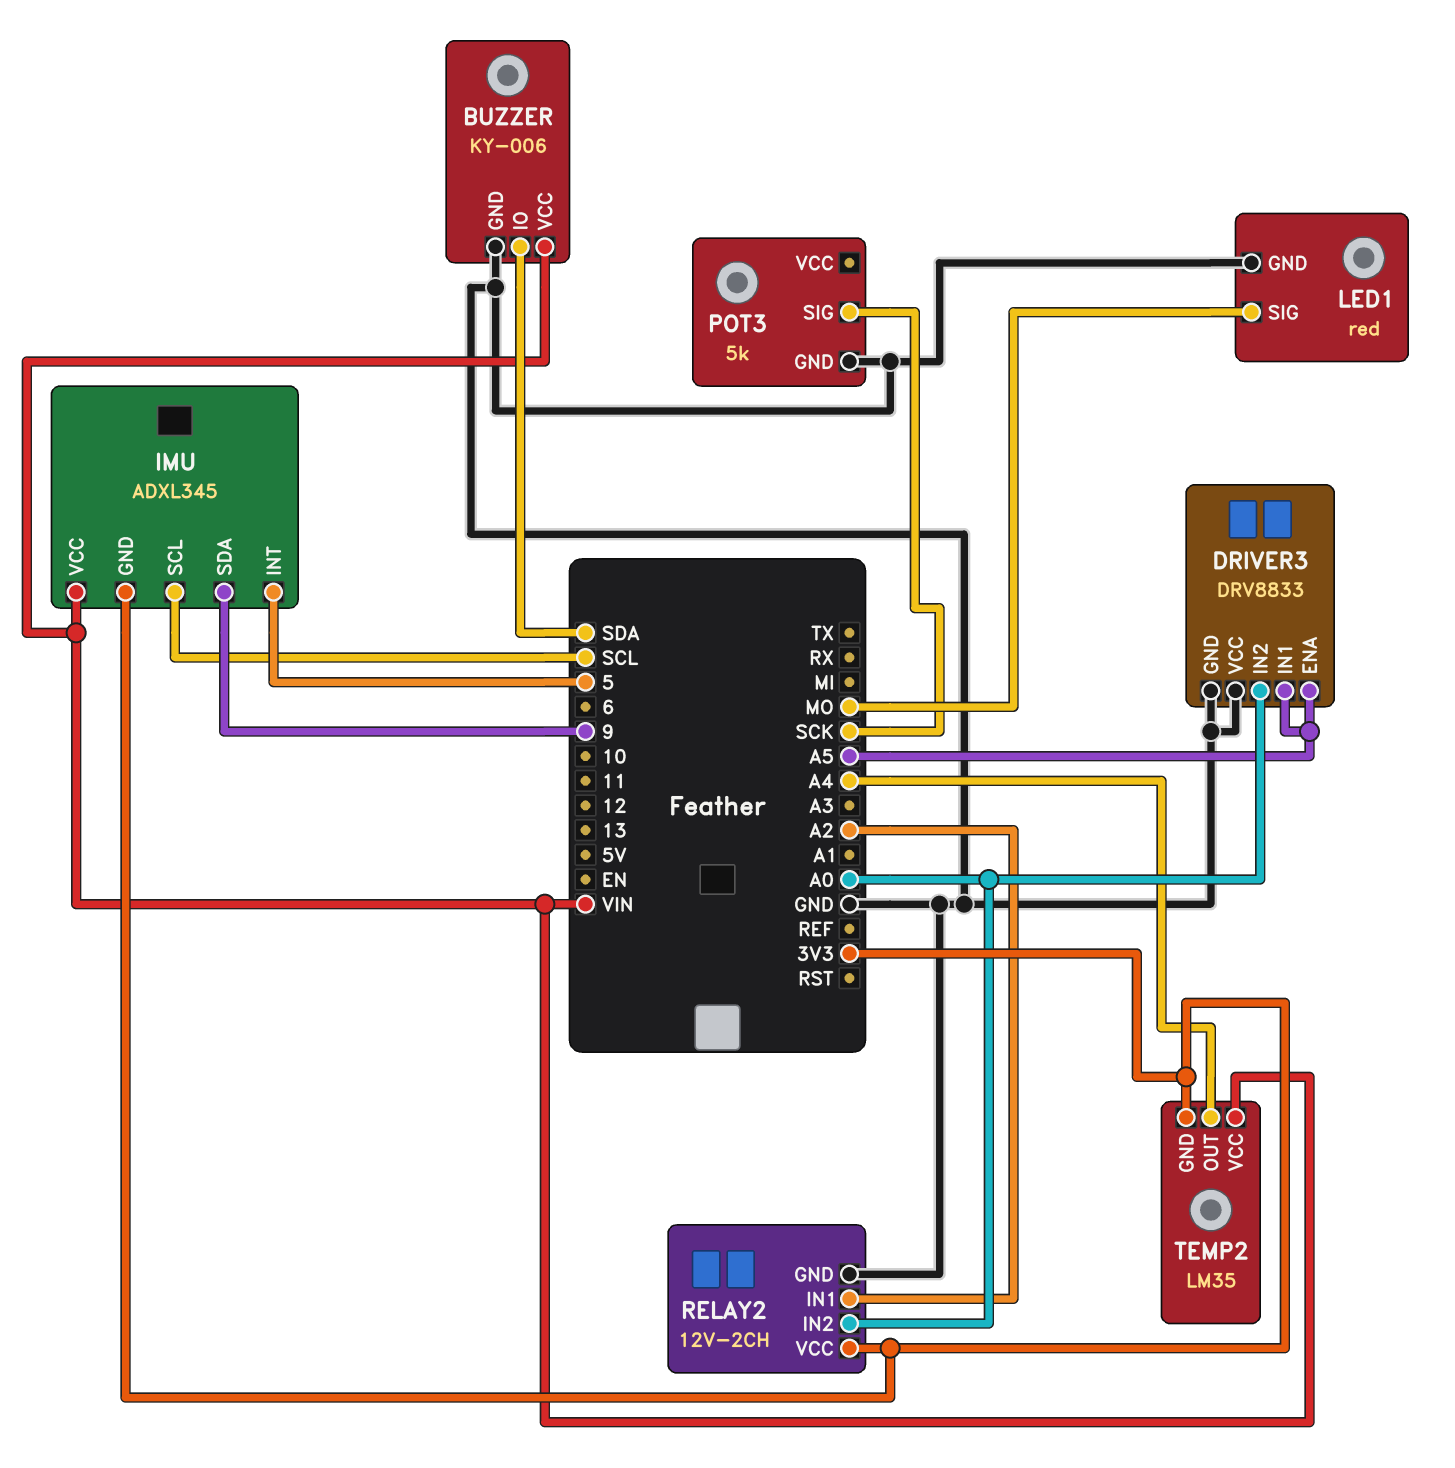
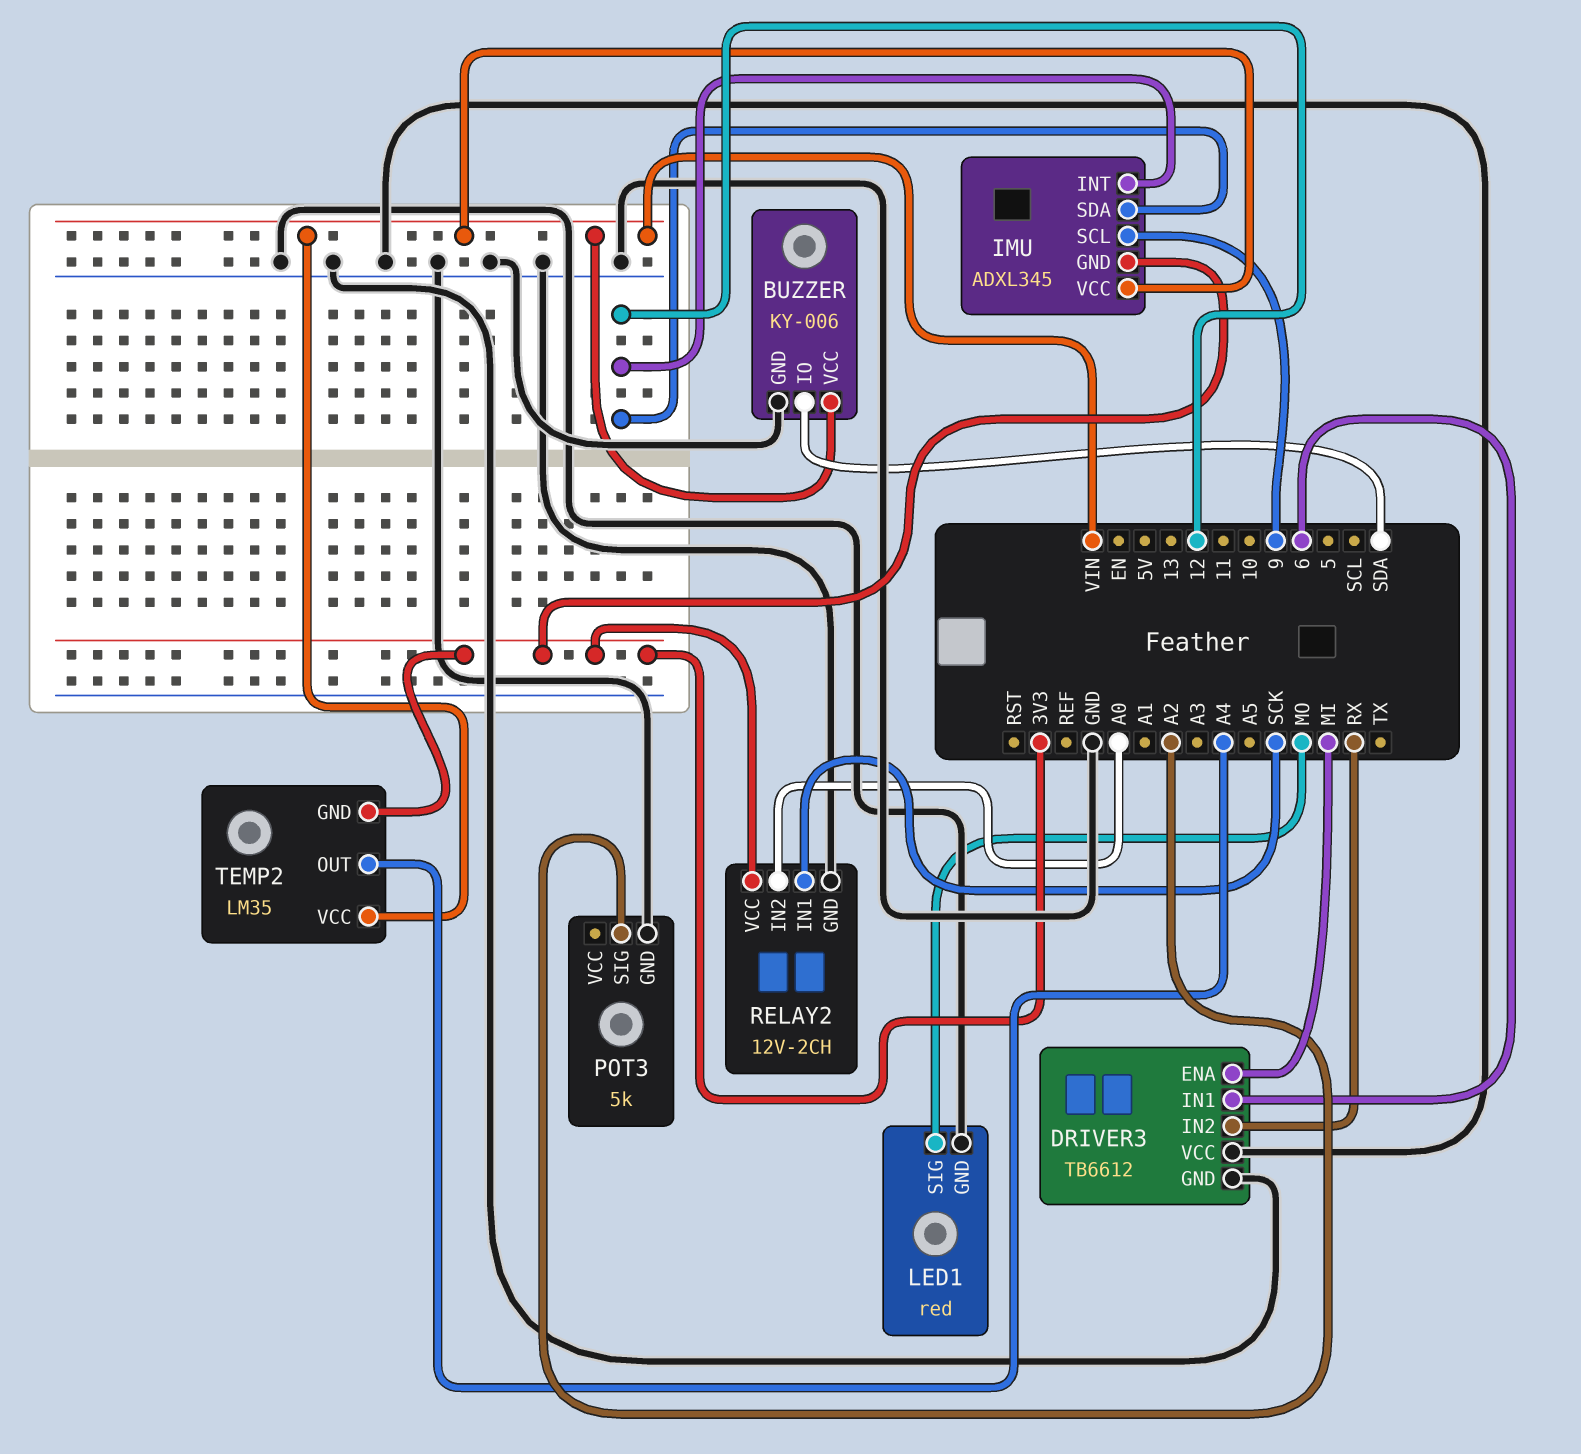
DRIVER3: DRV8833 -> TB6612
DRIVER3 pin ENA: A5 -> MI
DRIVER3 pin IN1: A5 -> 6
DRIVER3 pin IN2: A0 -> RX
IMU pin INT: 5 -> 12
IMU pin SCL: SCL -> 9
IMU pin SDA: 9 -> 12
POT3 pin SIG: SCK -> A2
RELAY2 pin IN1: A2 -> SCK

